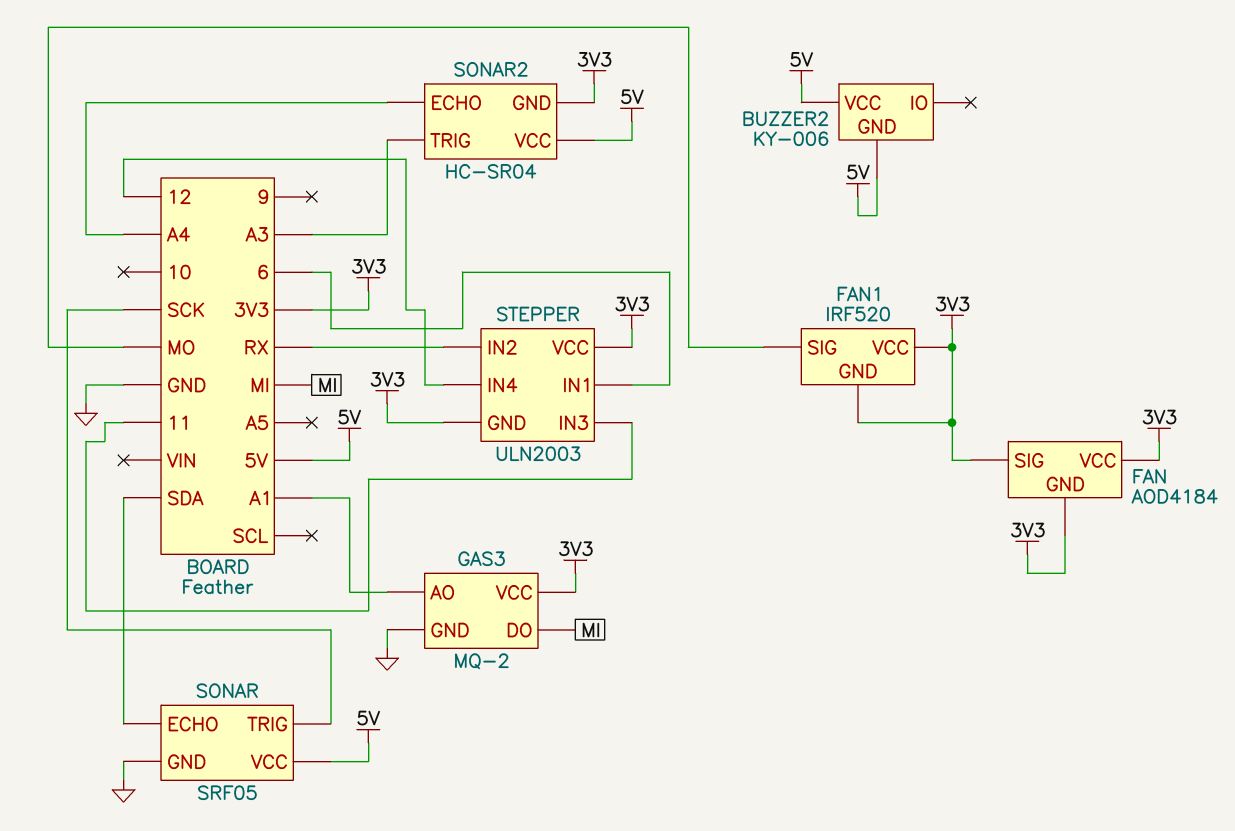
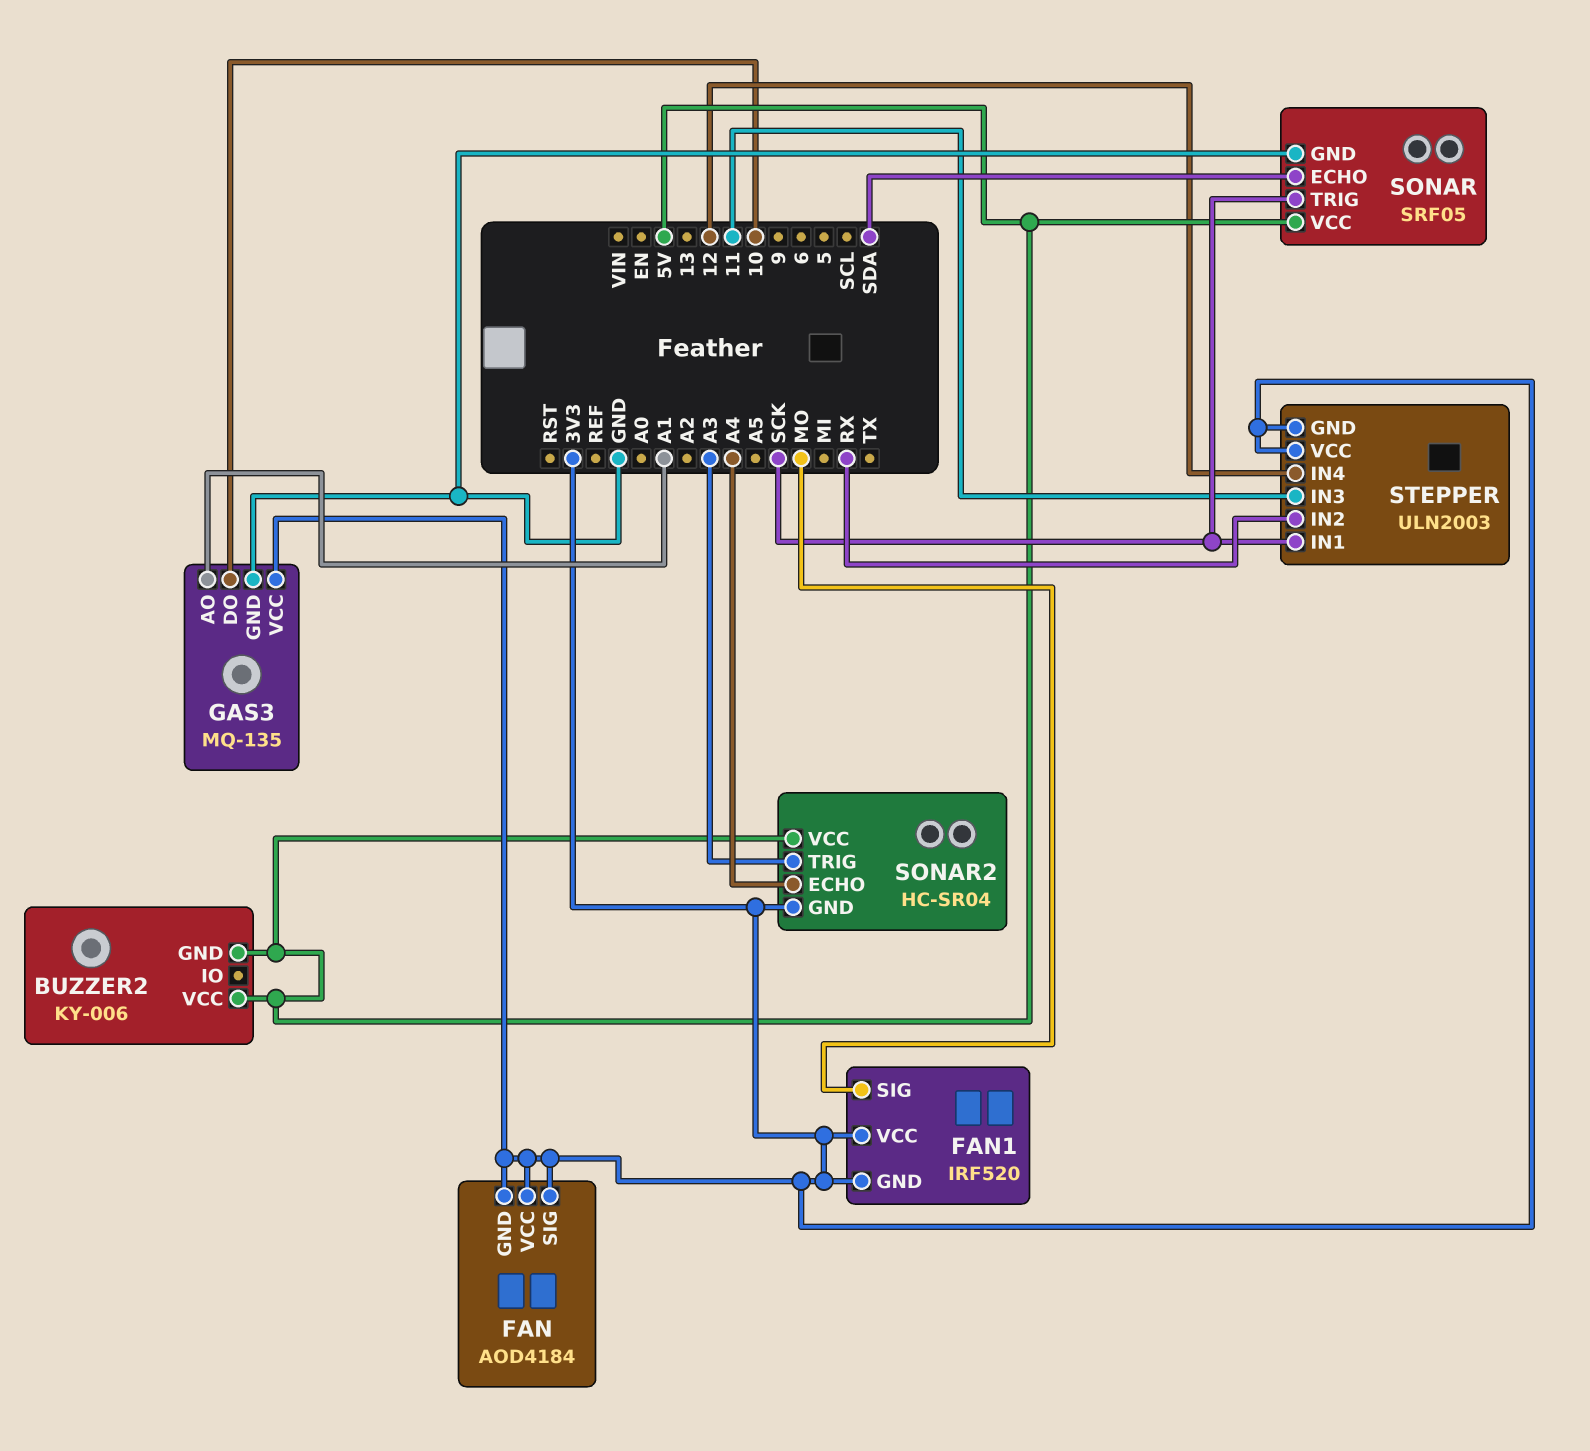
GAS3: MQ-2 -> MQ-135
GAS3 pin DO: MI -> 10
STEPPER pin IN1: 6 -> SCK

